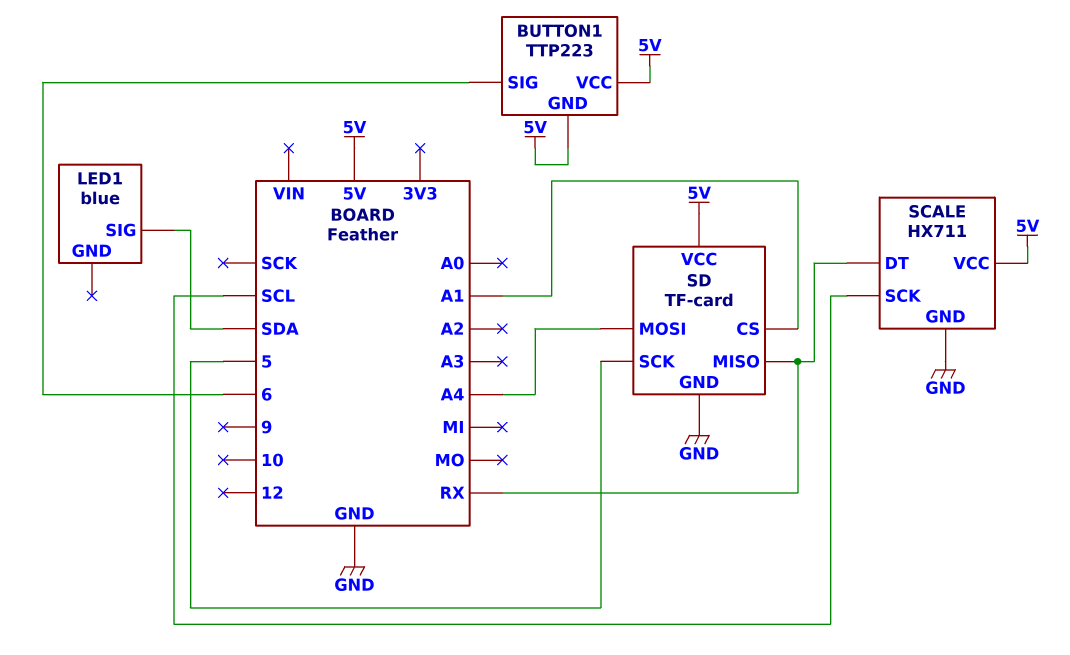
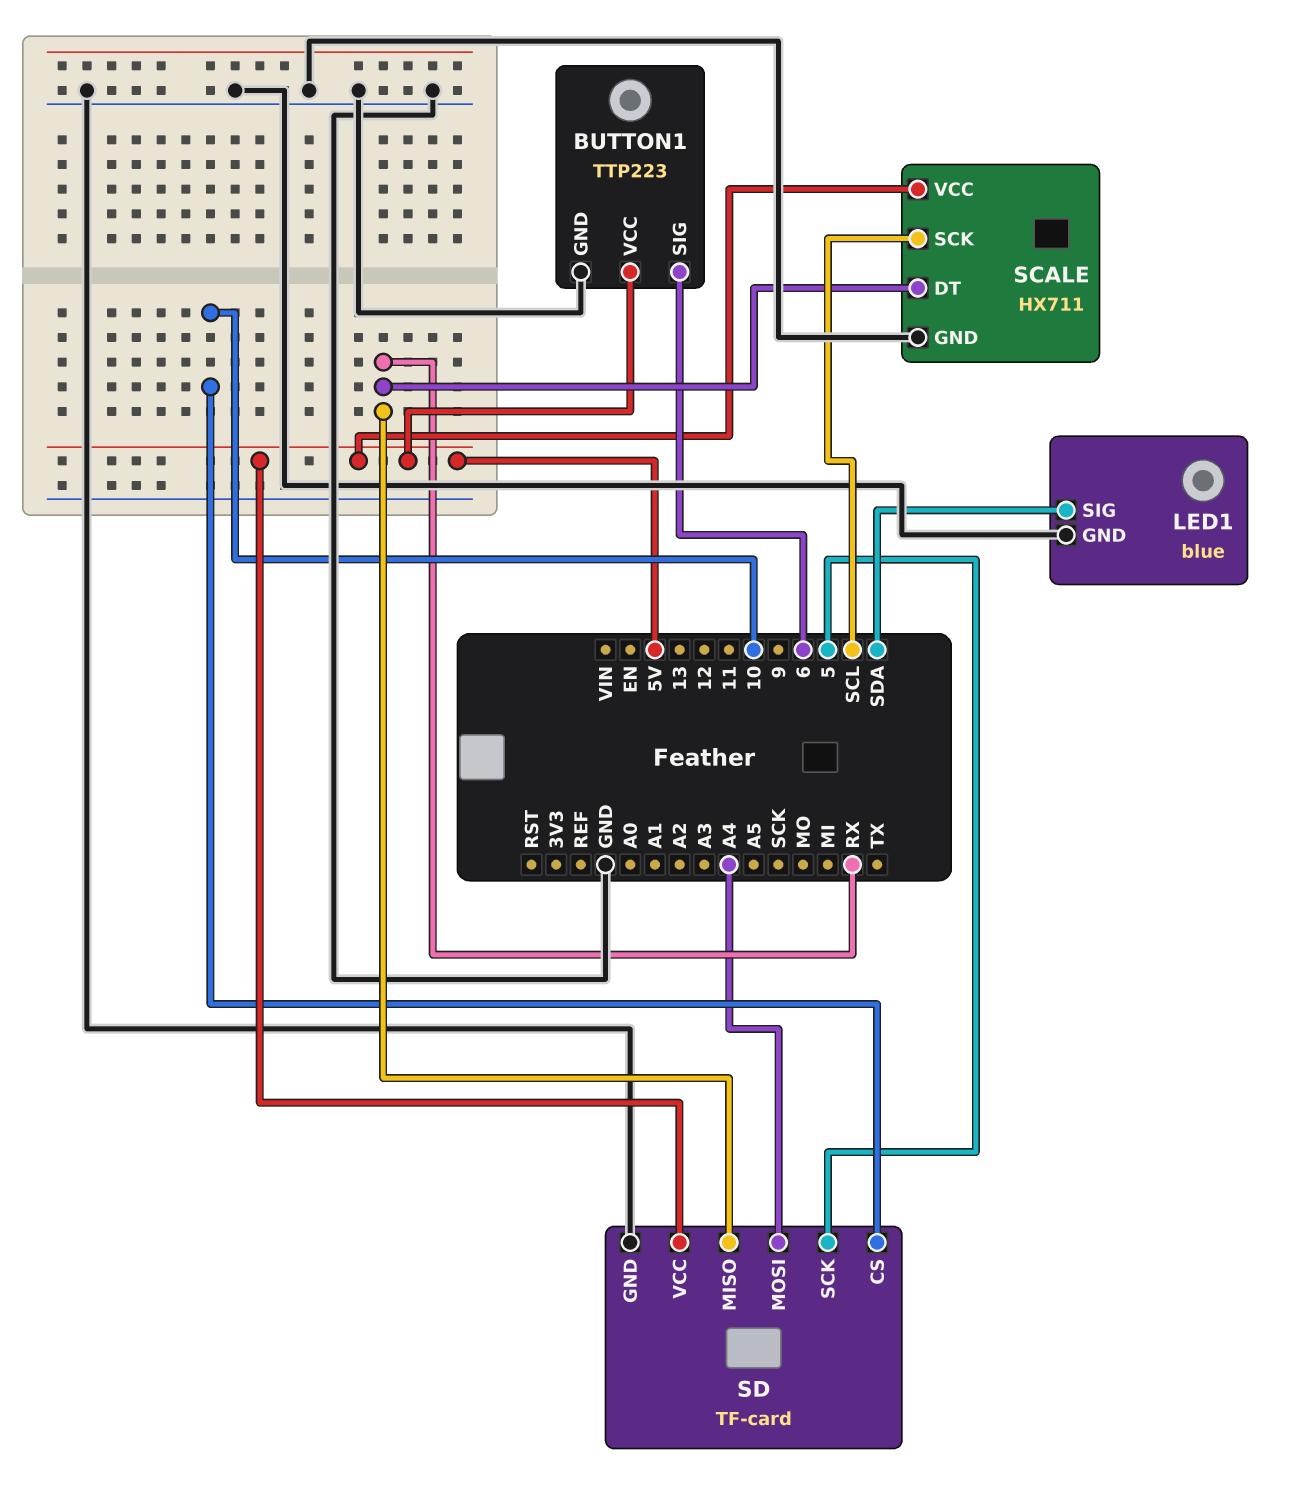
BUTTON1 pin GND: 5V -> GND
LED1 pin GND: none -> GND
SD pin CS: A1 -> 10

